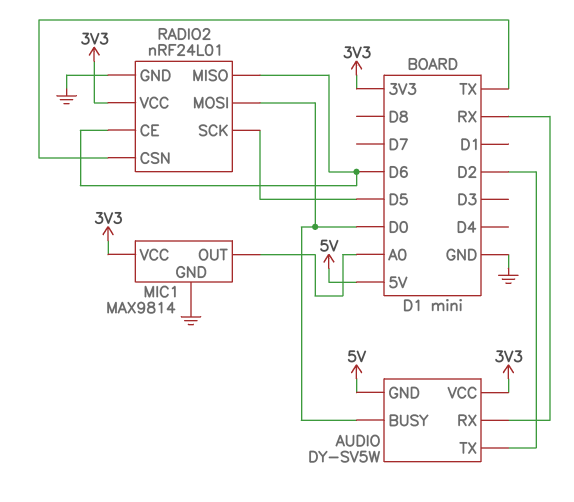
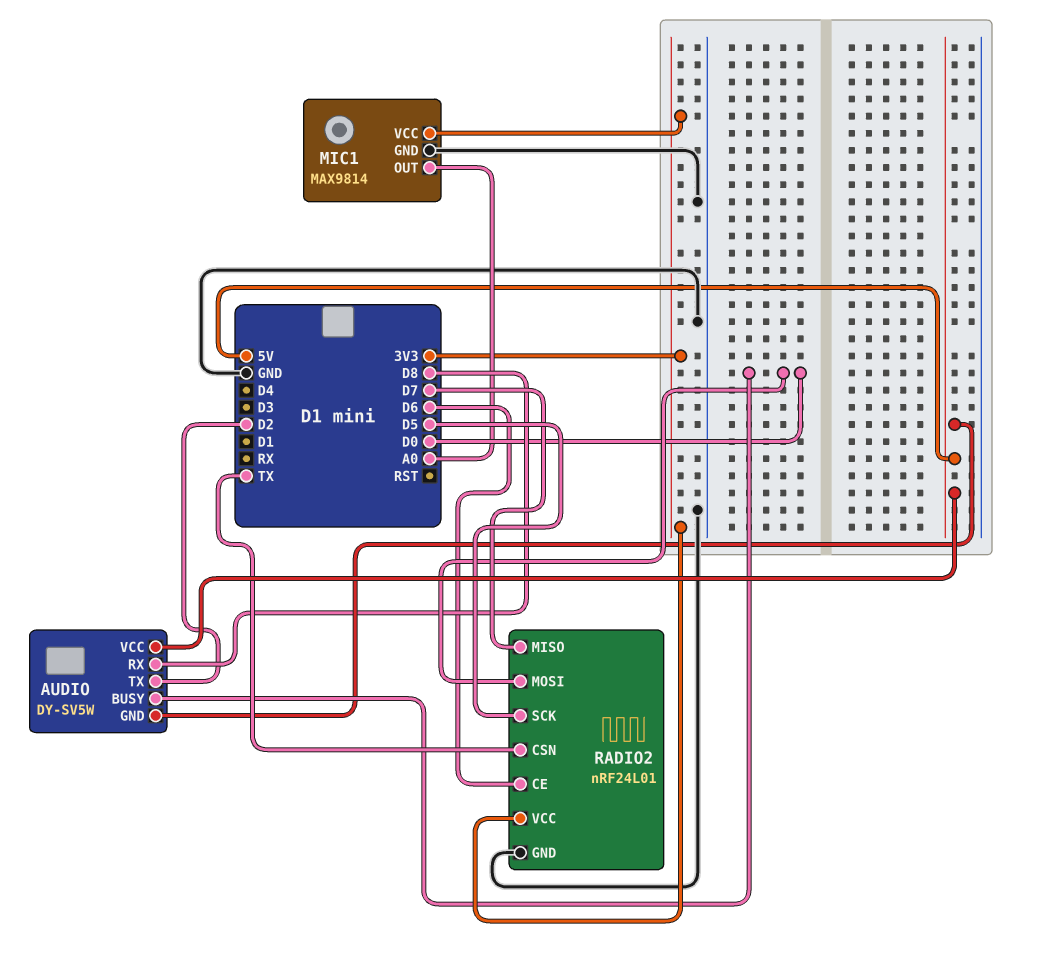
AUDIO pin RX: RX -> D8
AUDIO pin VCC: 3V3 -> 5V
RADIO2 pin MISO: D6 -> D7

